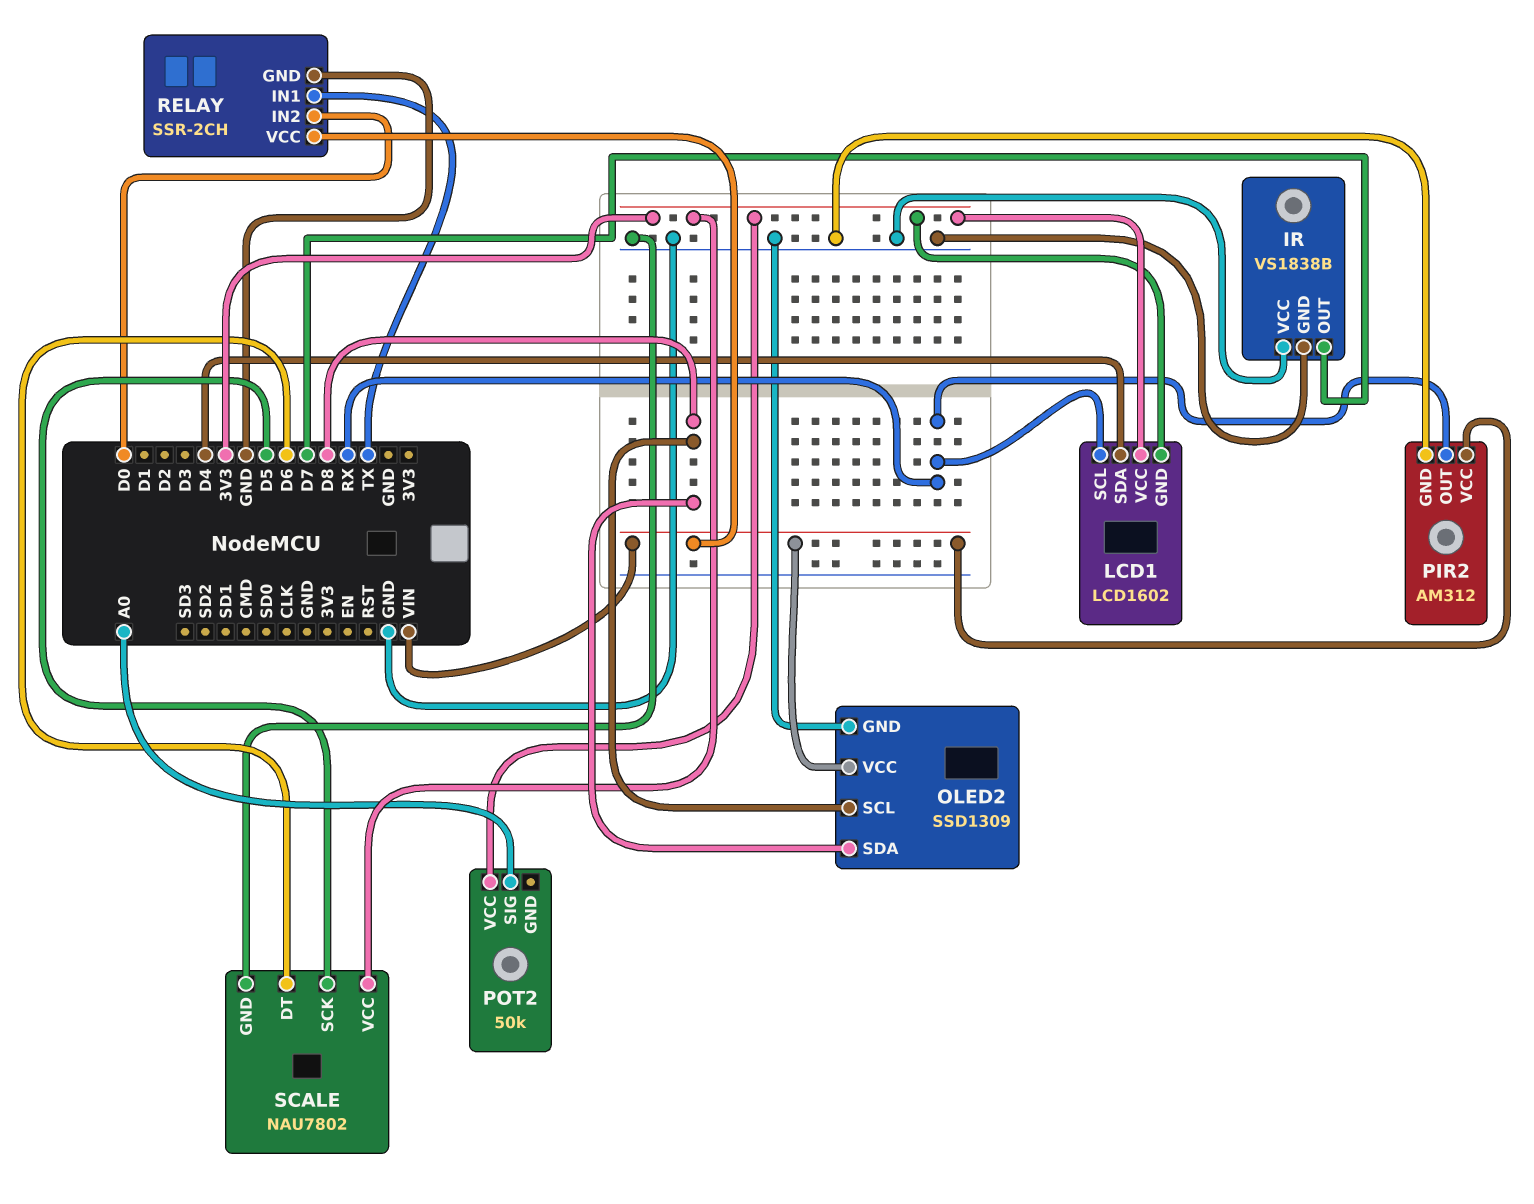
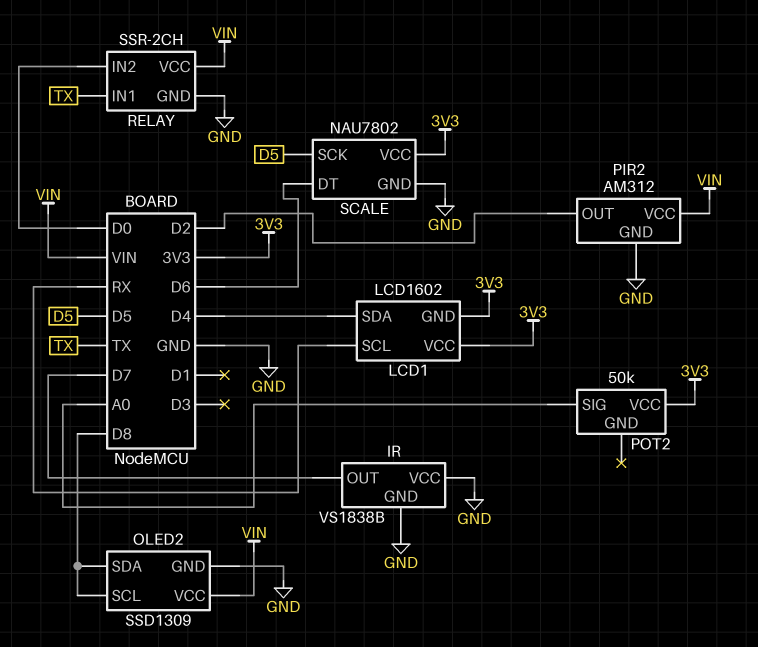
PIR2 pin OUT: RX -> D2

